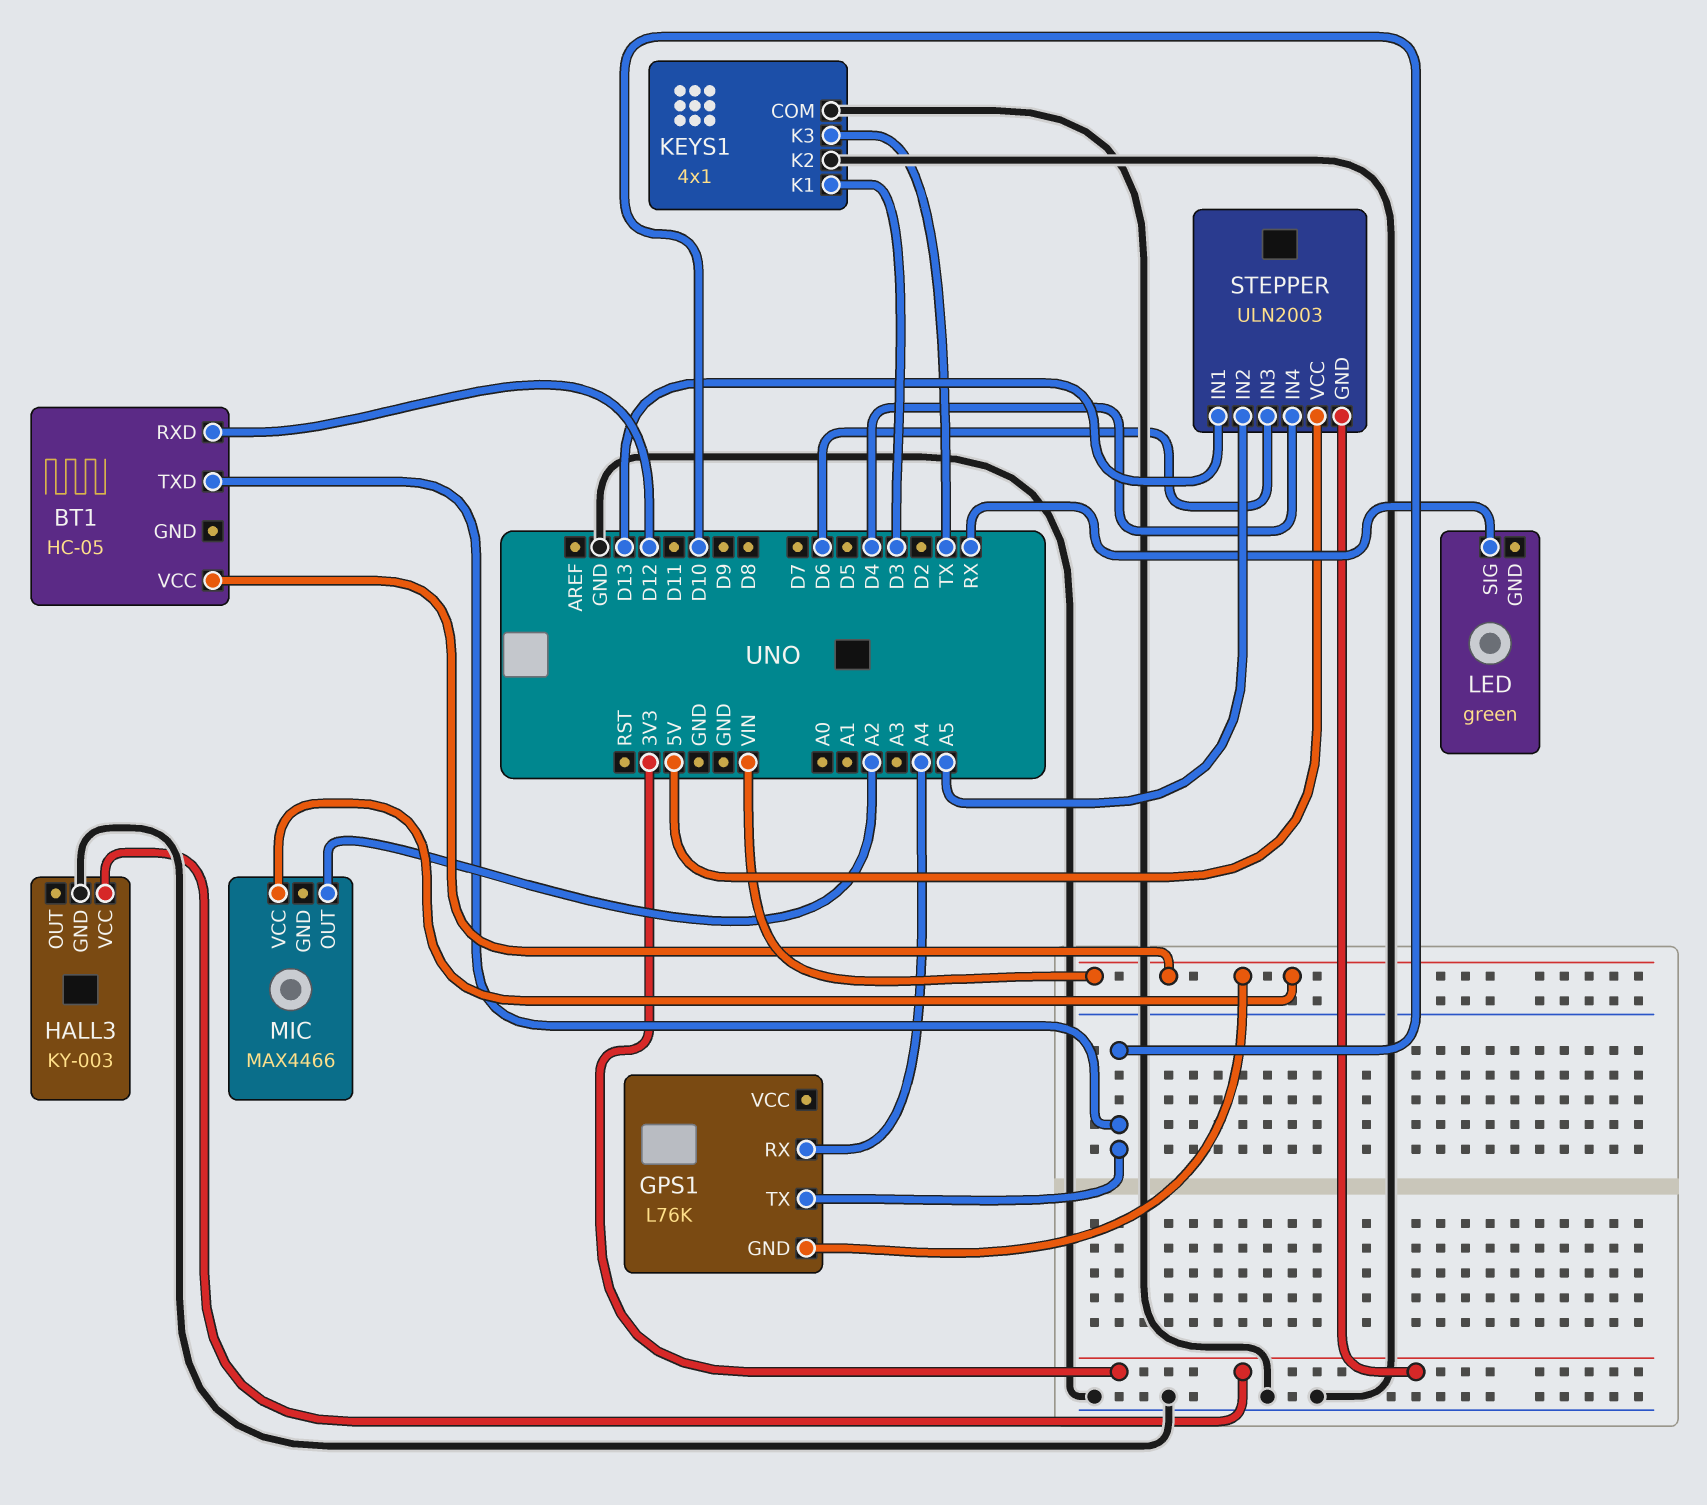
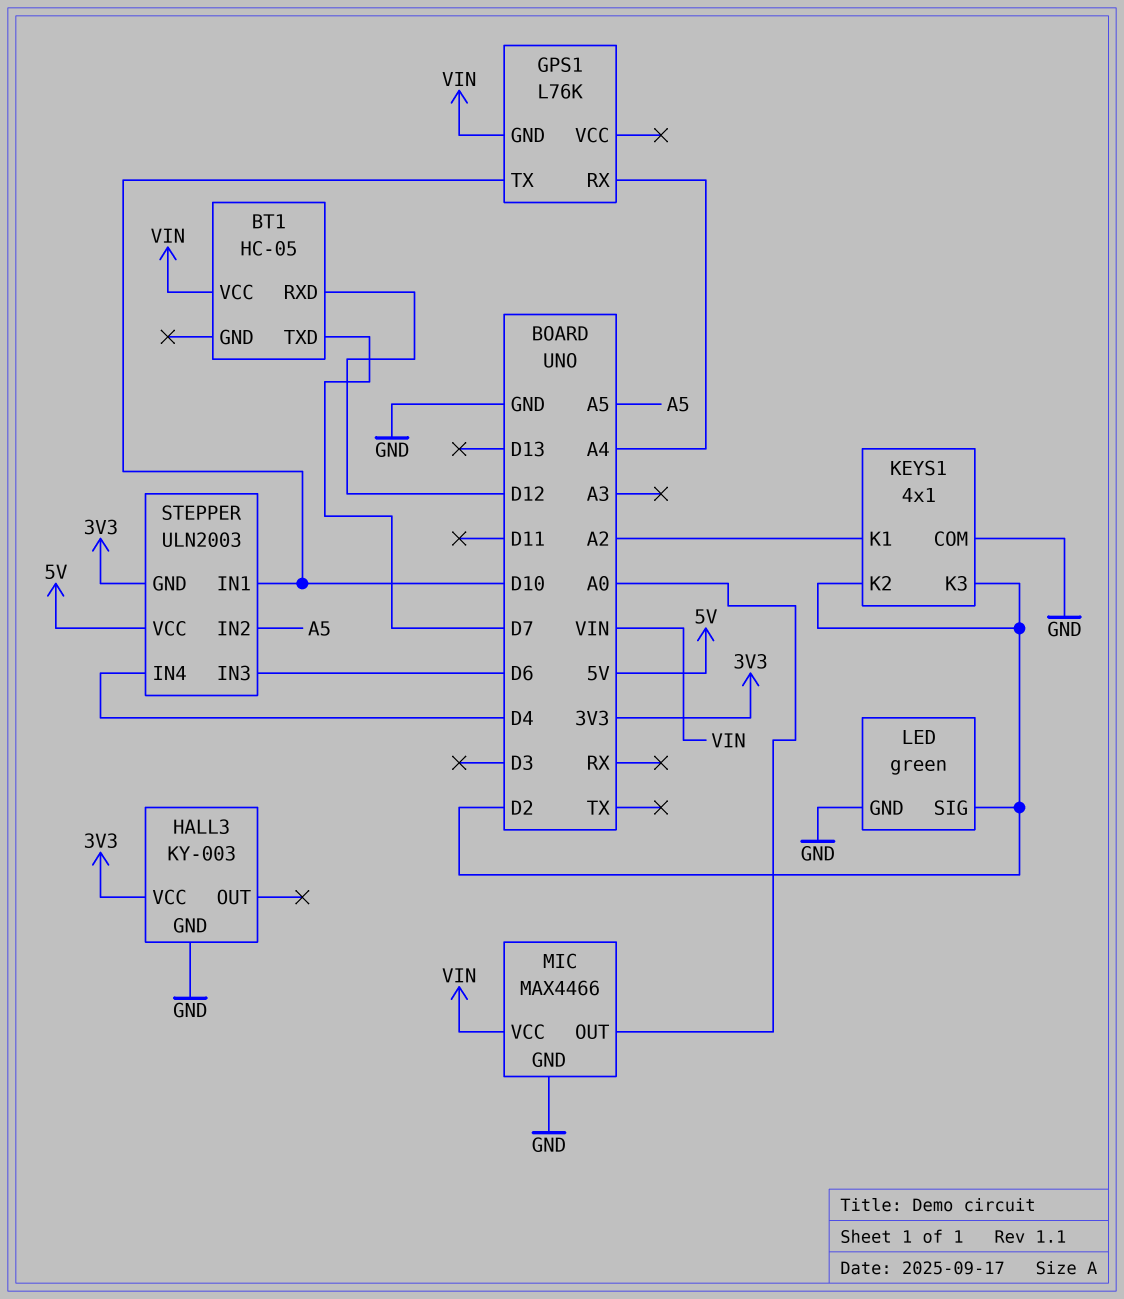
BT1 pin TXD: D10 -> D7
KEYS1 pin K1: D3 -> A2
KEYS1 pin K2: GND -> D2
KEYS1 pin K3: TX -> D2
LED pin GND: none -> GND
LED pin SIG: RX -> D2
MIC pin GND: none -> GND
MIC pin OUT: A2 -> A0
STEPPER pin IN1: D13 -> D10

